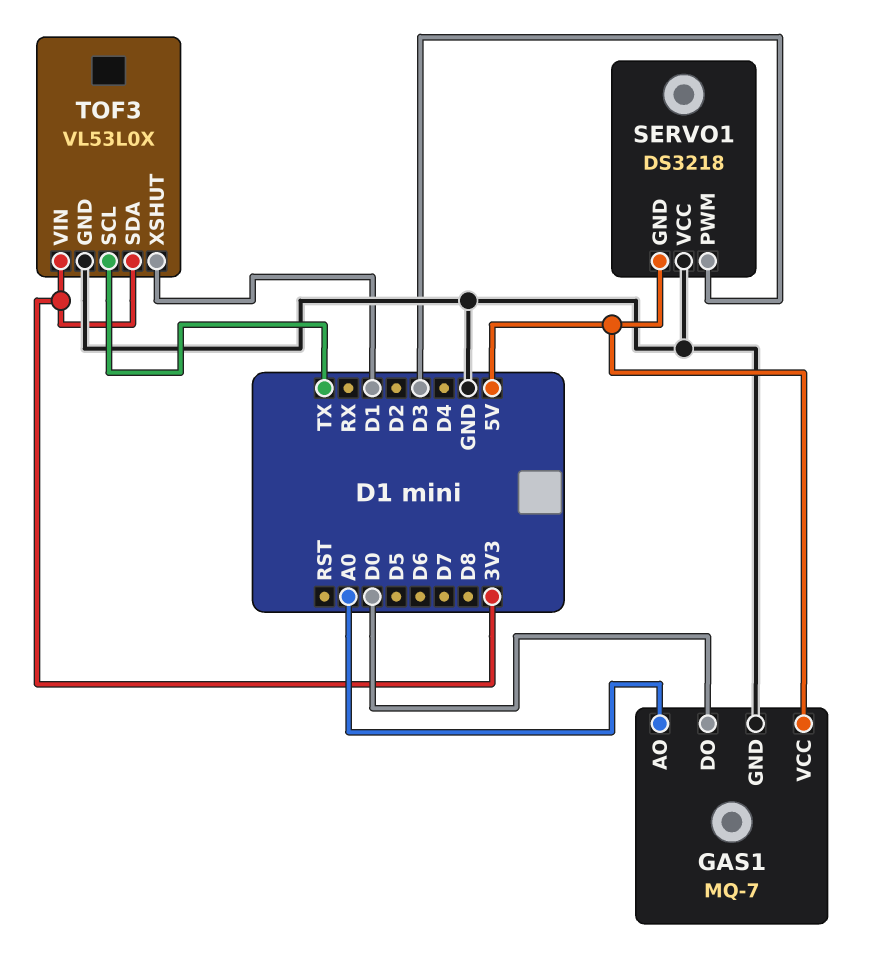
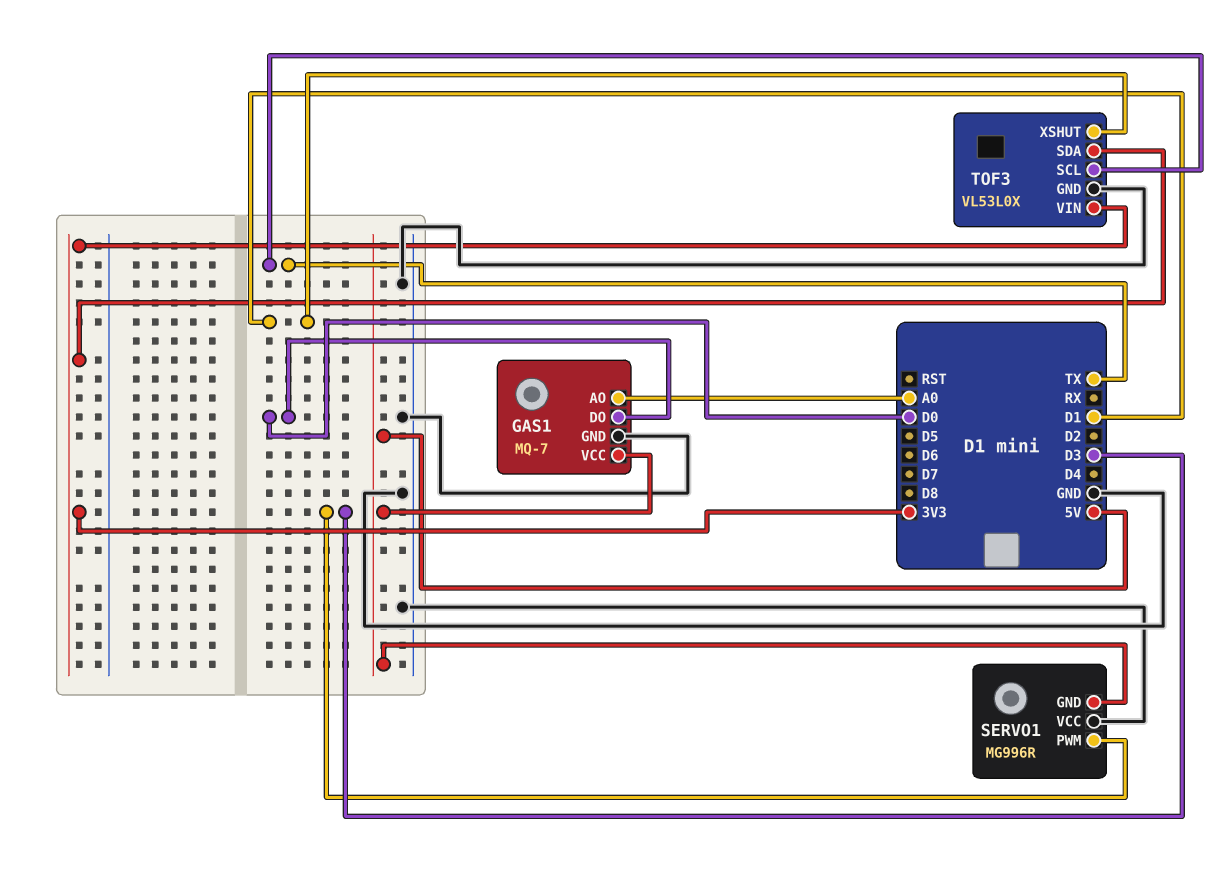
SERVO1: DS3218 -> MG996R

